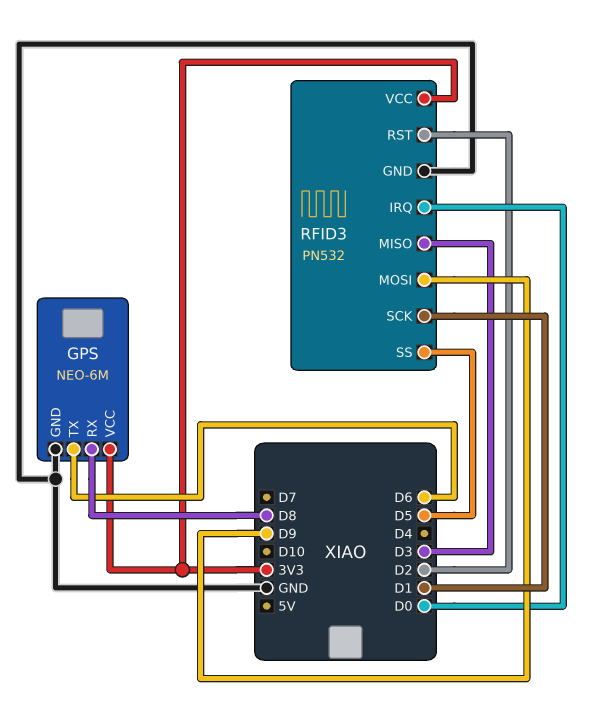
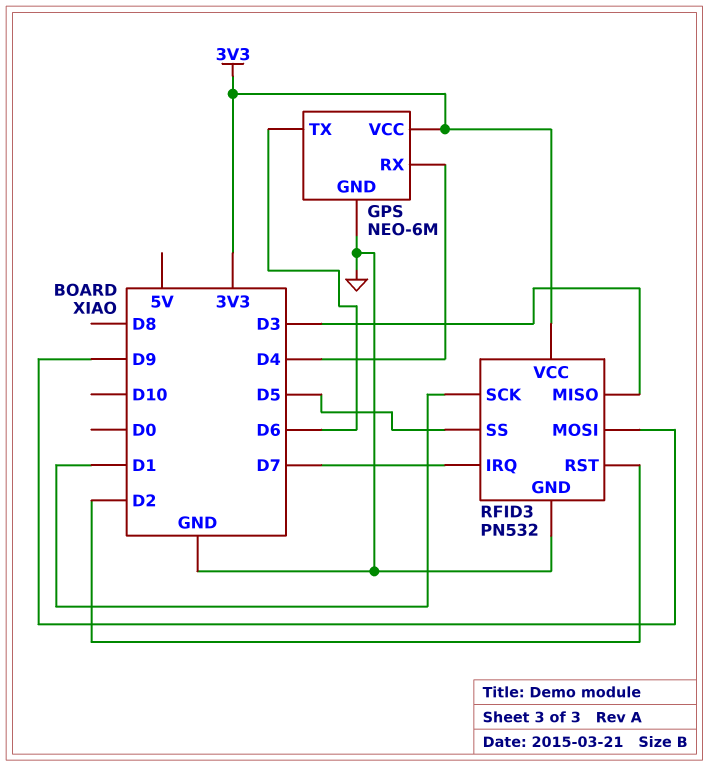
GPS pin RX: D8 -> D4
RFID3 pin IRQ: D0 -> D7

